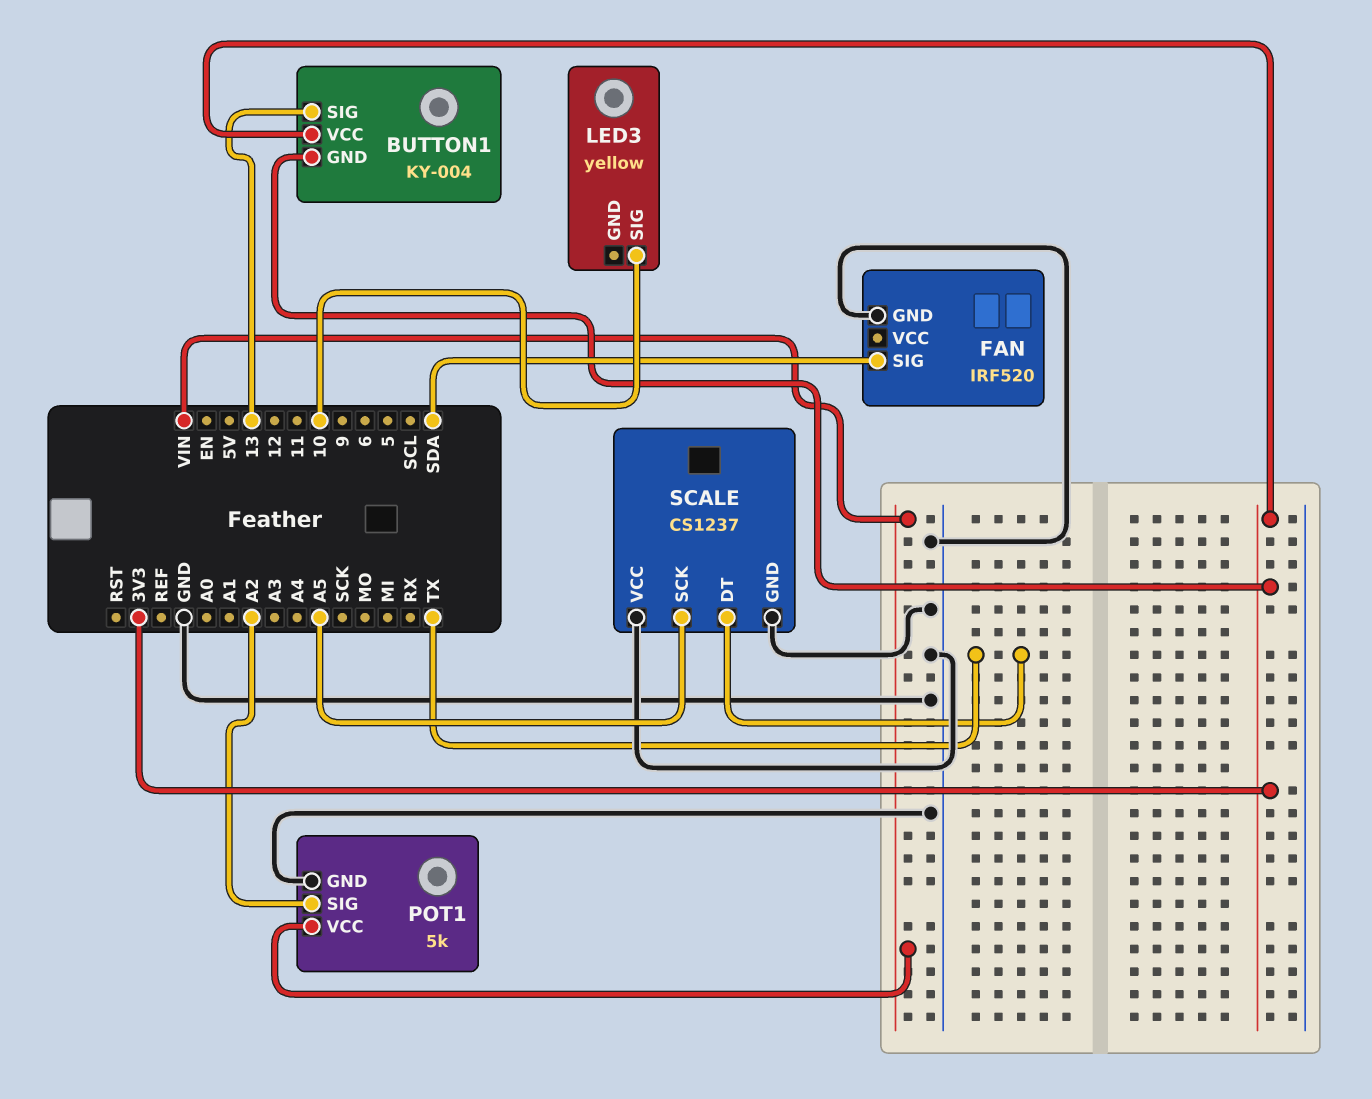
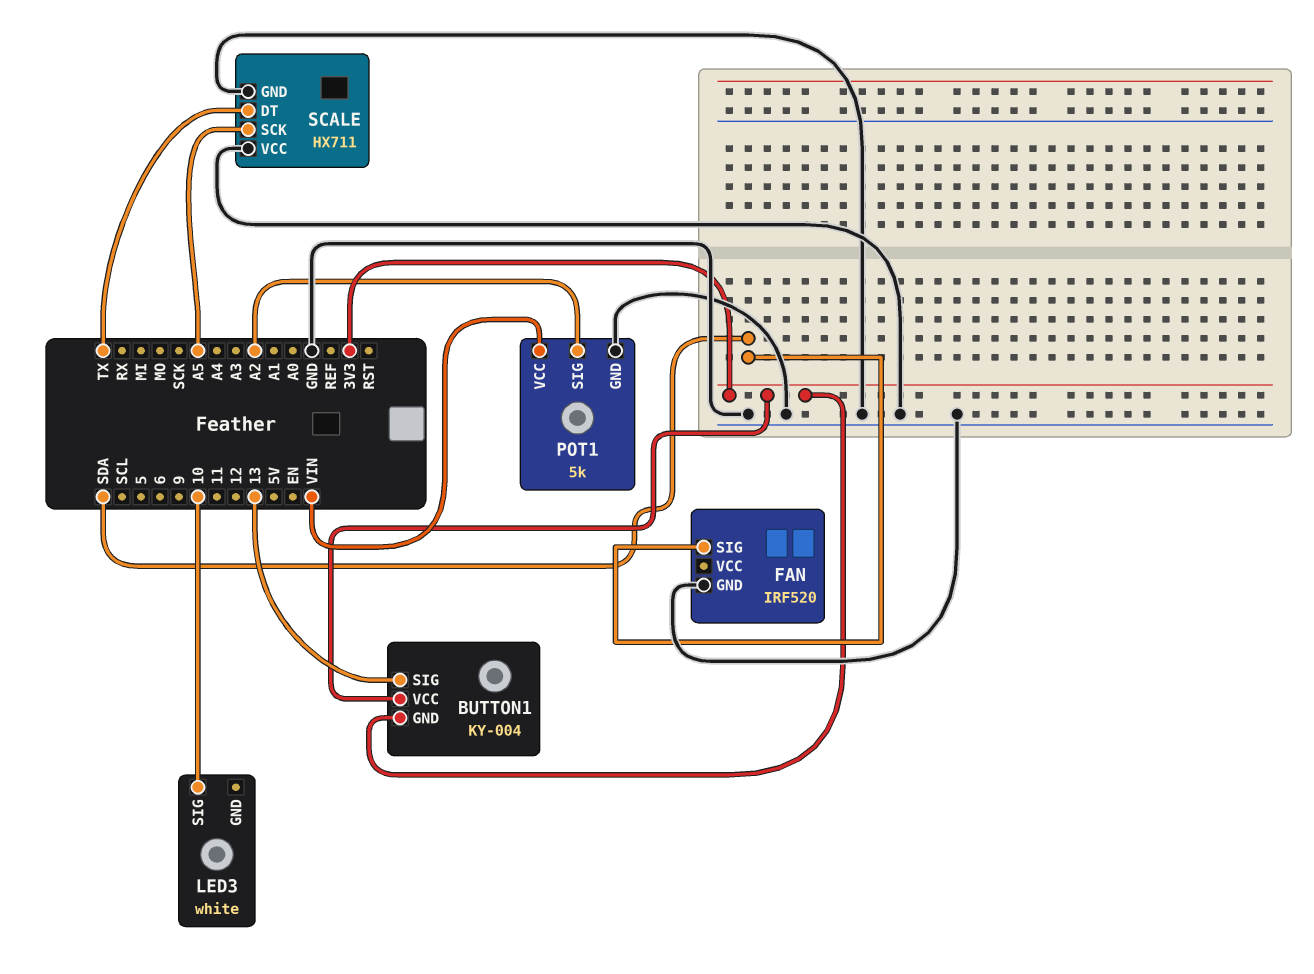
LED3: yellow -> white
SCALE: CS1237 -> HX711

